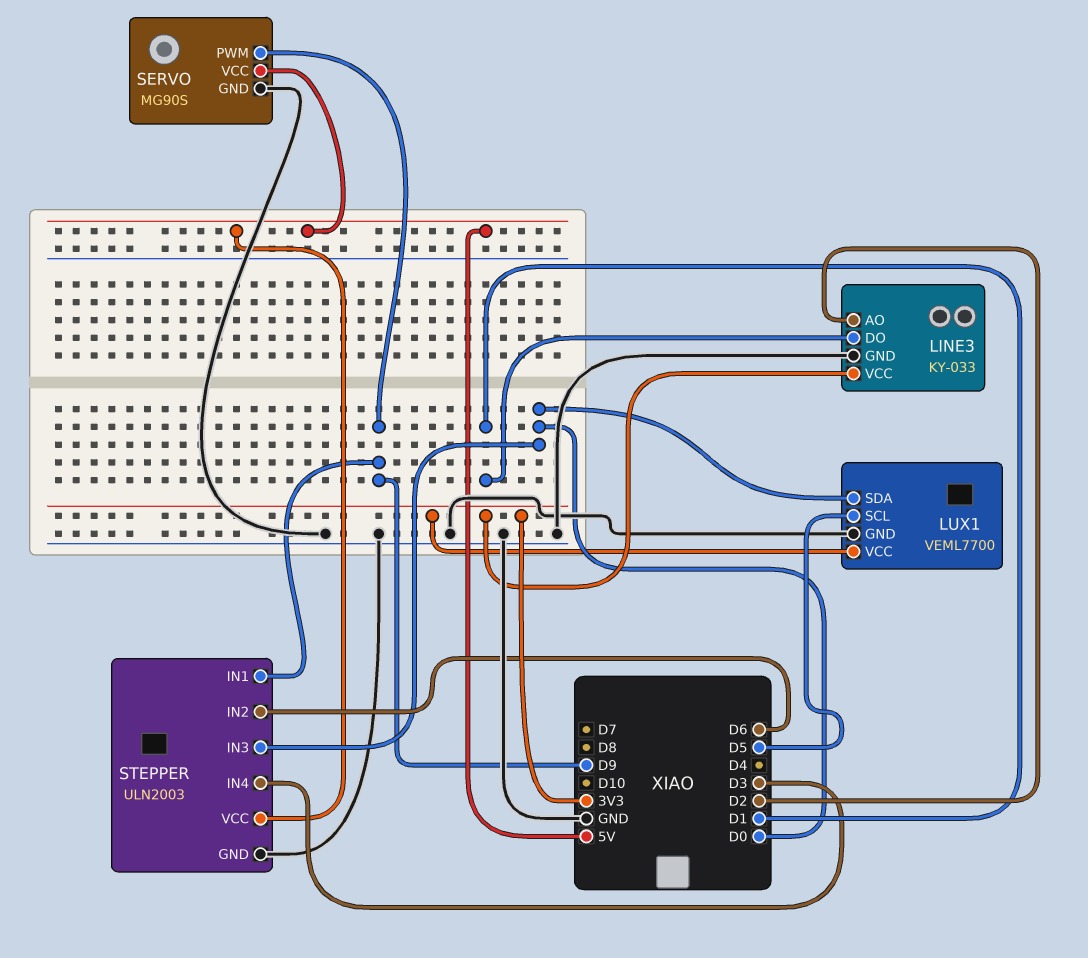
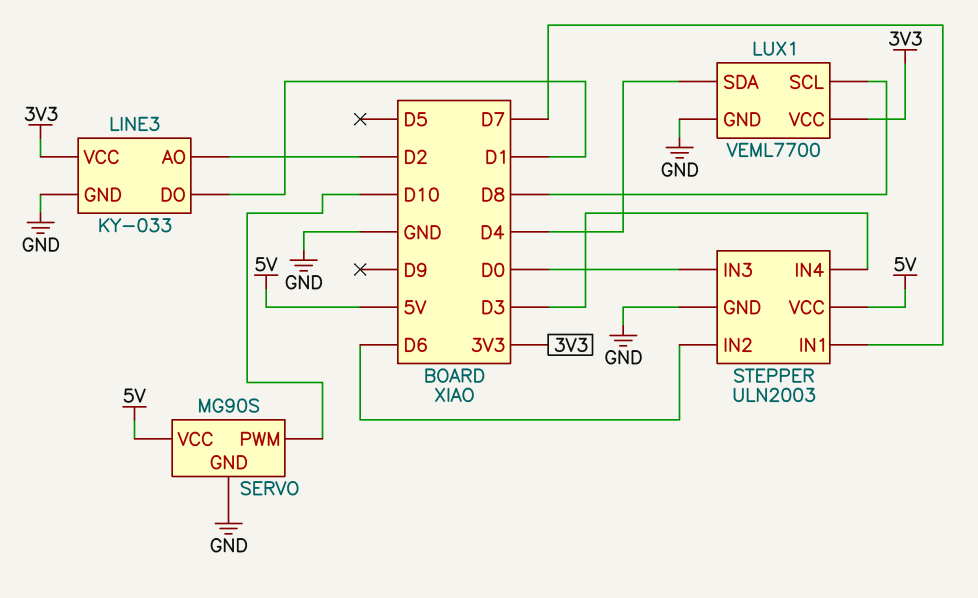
LUX1 pin SCL: D5 -> D8
LUX1 pin SDA: D0 -> D4
SERVO pin PWM: D9 -> D10
STEPPER pin IN1: D9 -> D7

